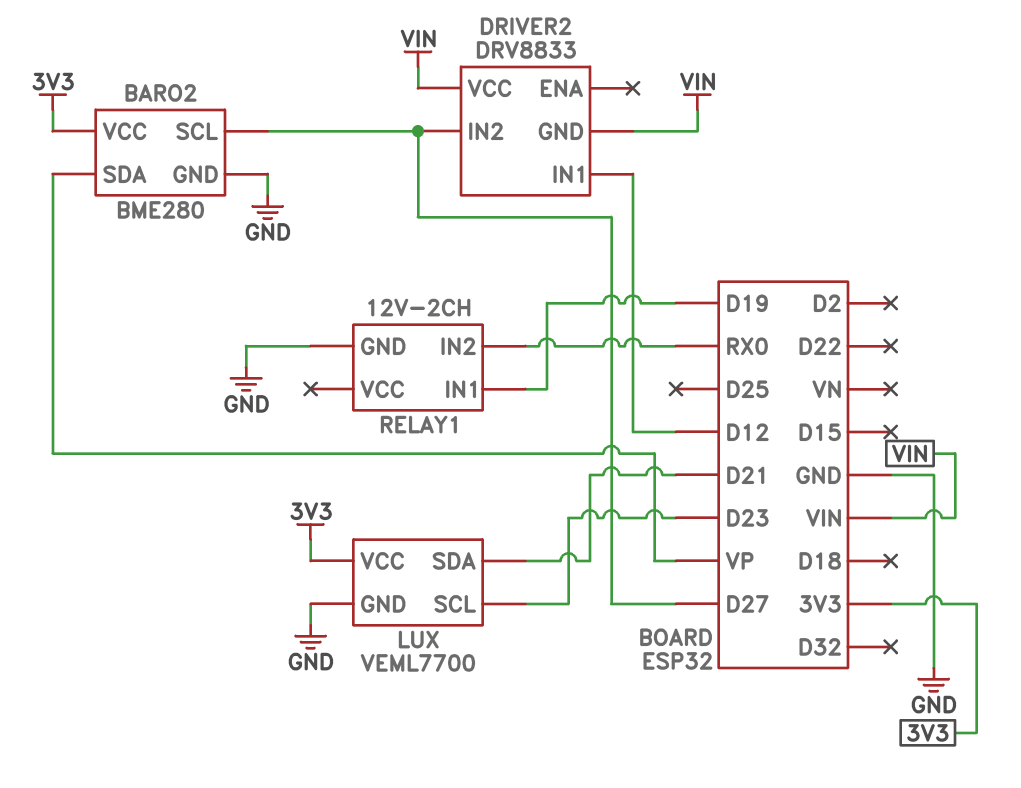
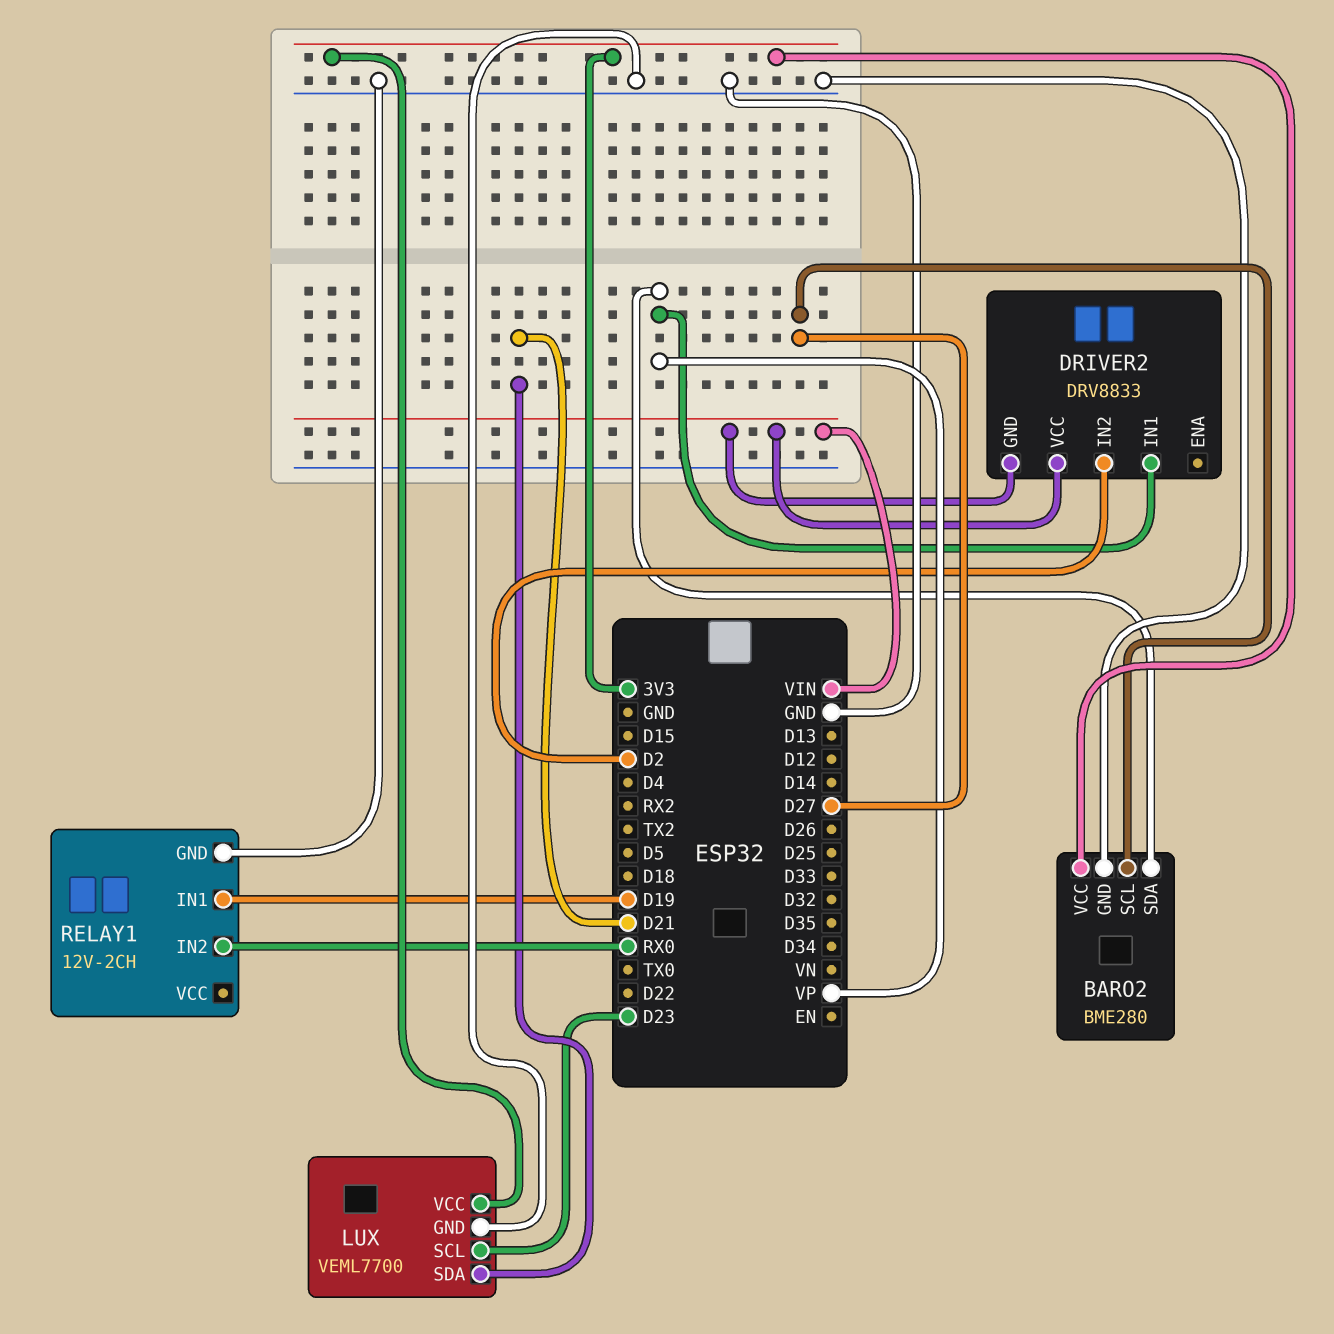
DRIVER2 pin IN1: D12 -> VP
DRIVER2 pin IN2: D27 -> D2

